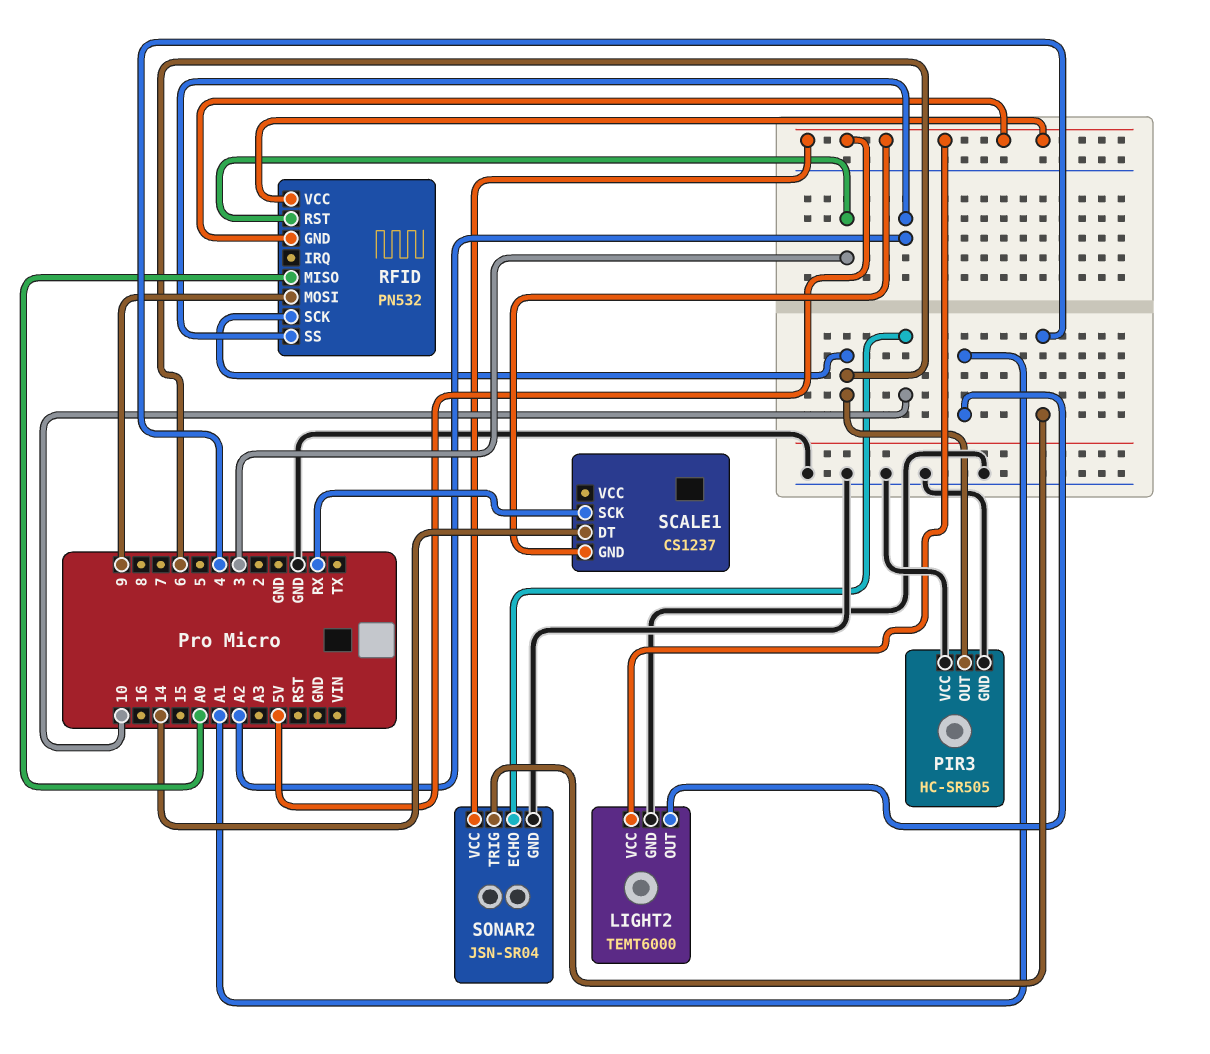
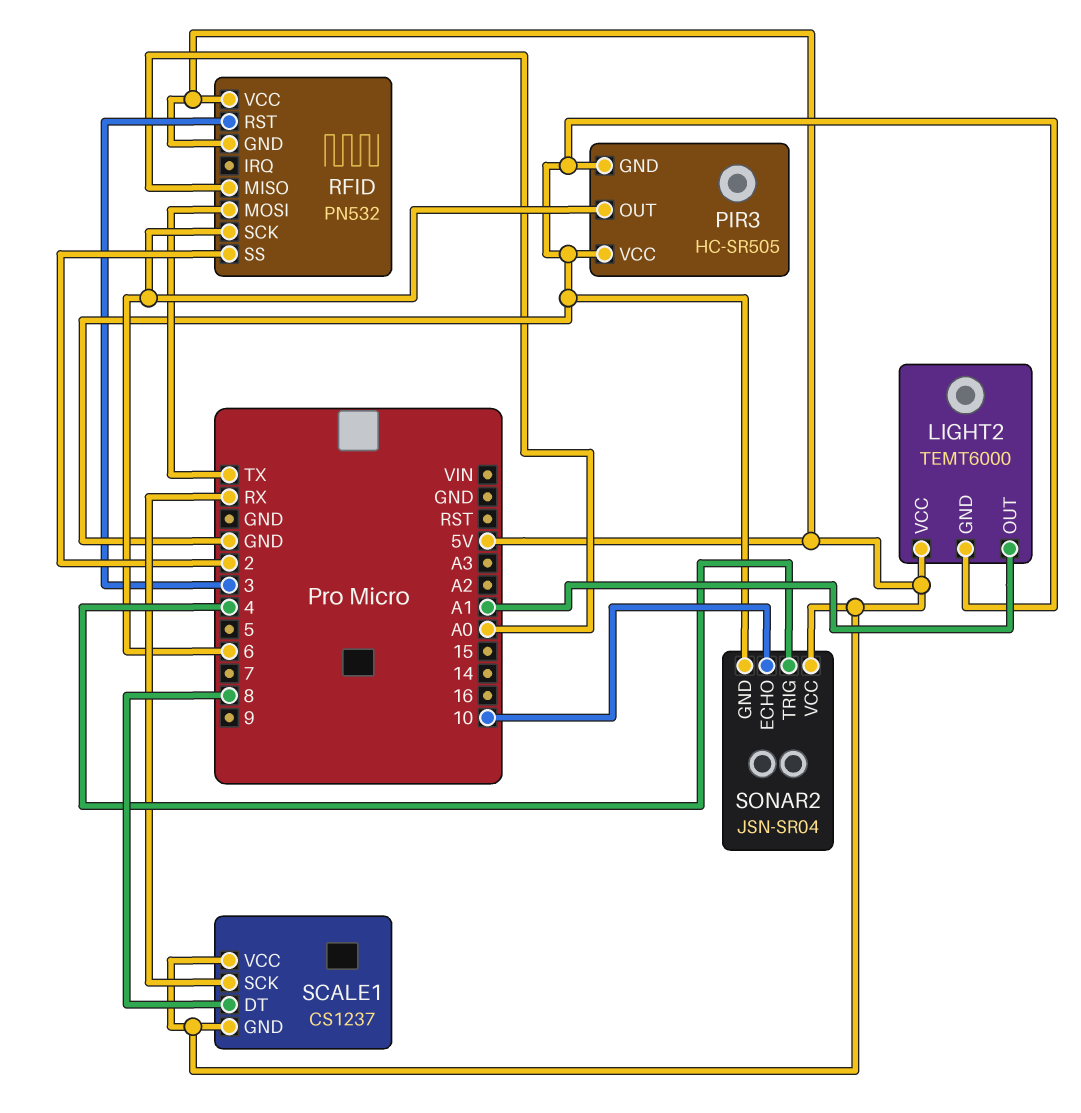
RFID pin MOSI: 9 -> TX
RFID pin SS: A2 -> 2
SCALE1 pin DT: 14 -> 8
SCALE1 pin VCC: none -> 5V

